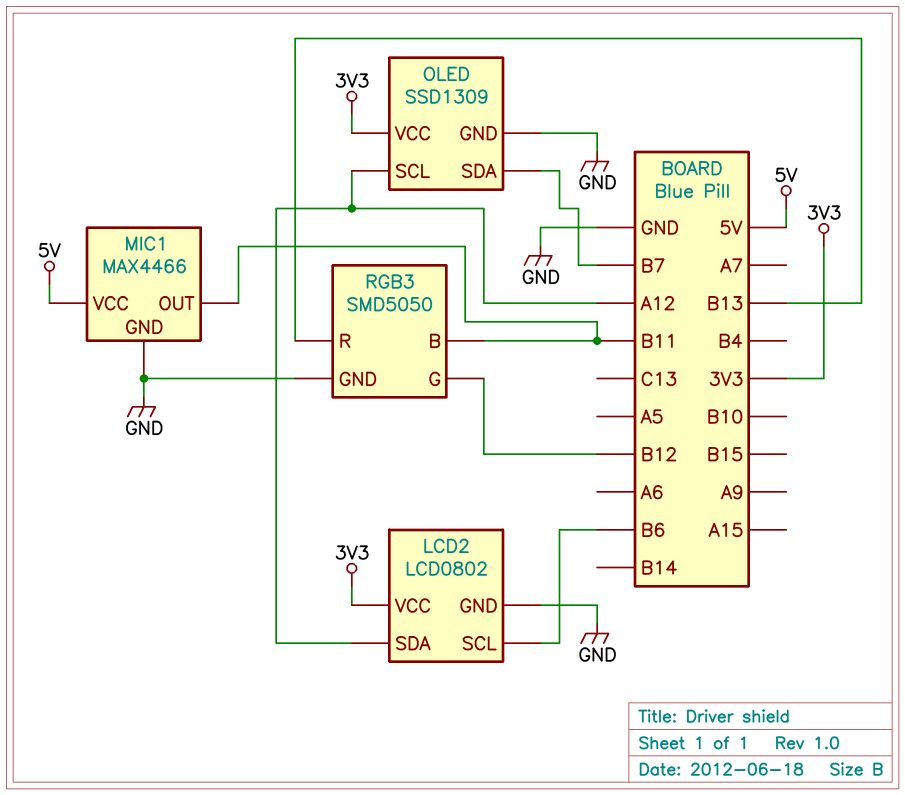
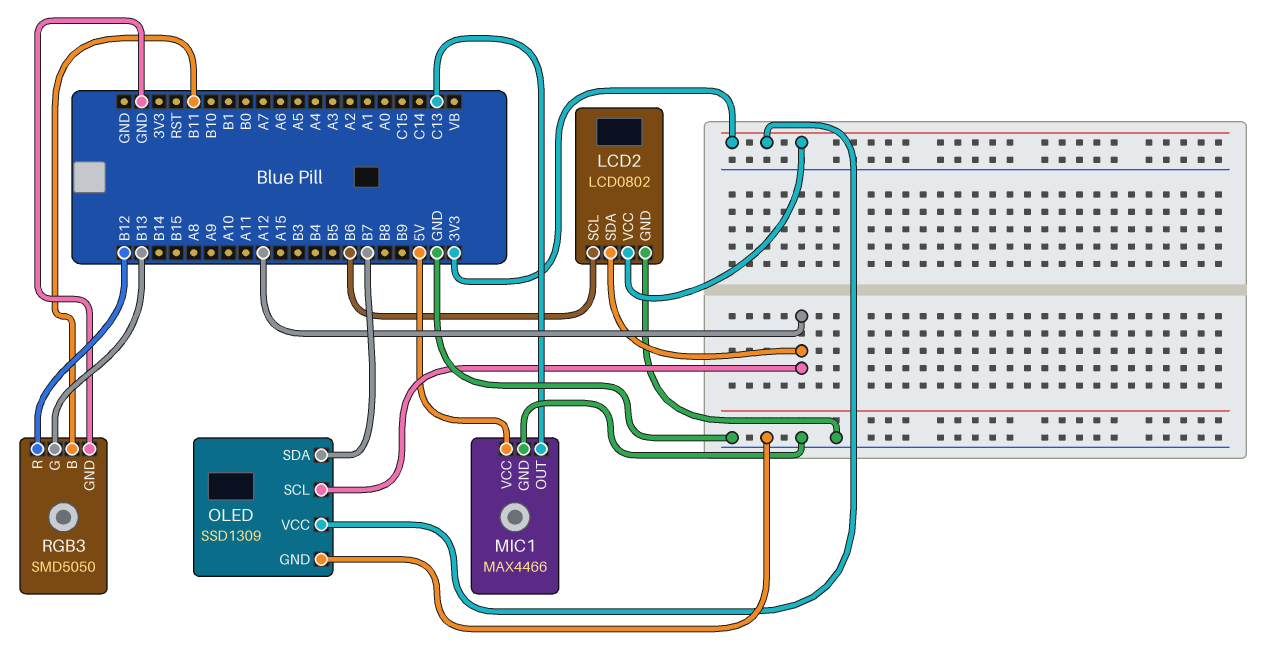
MIC1 pin OUT: B11 -> C13
RGB3 pin G: B12 -> B13
RGB3 pin R: B13 -> B12

